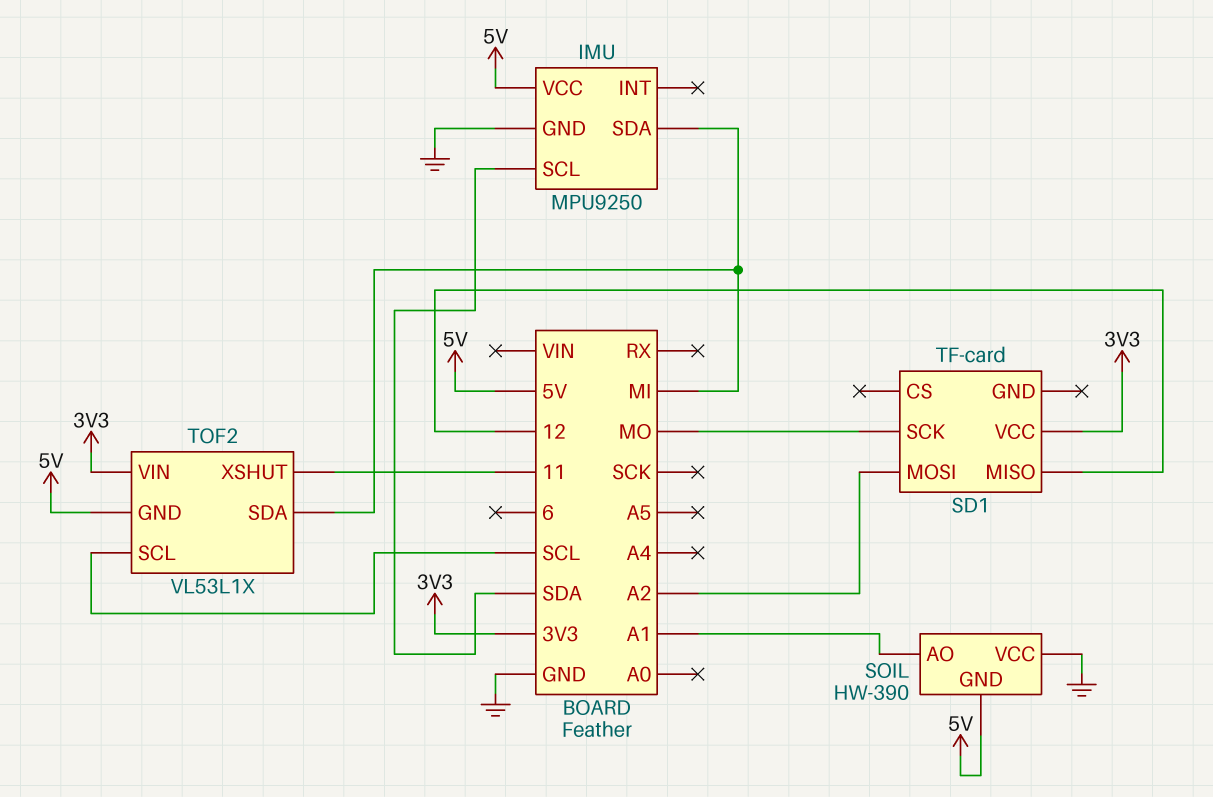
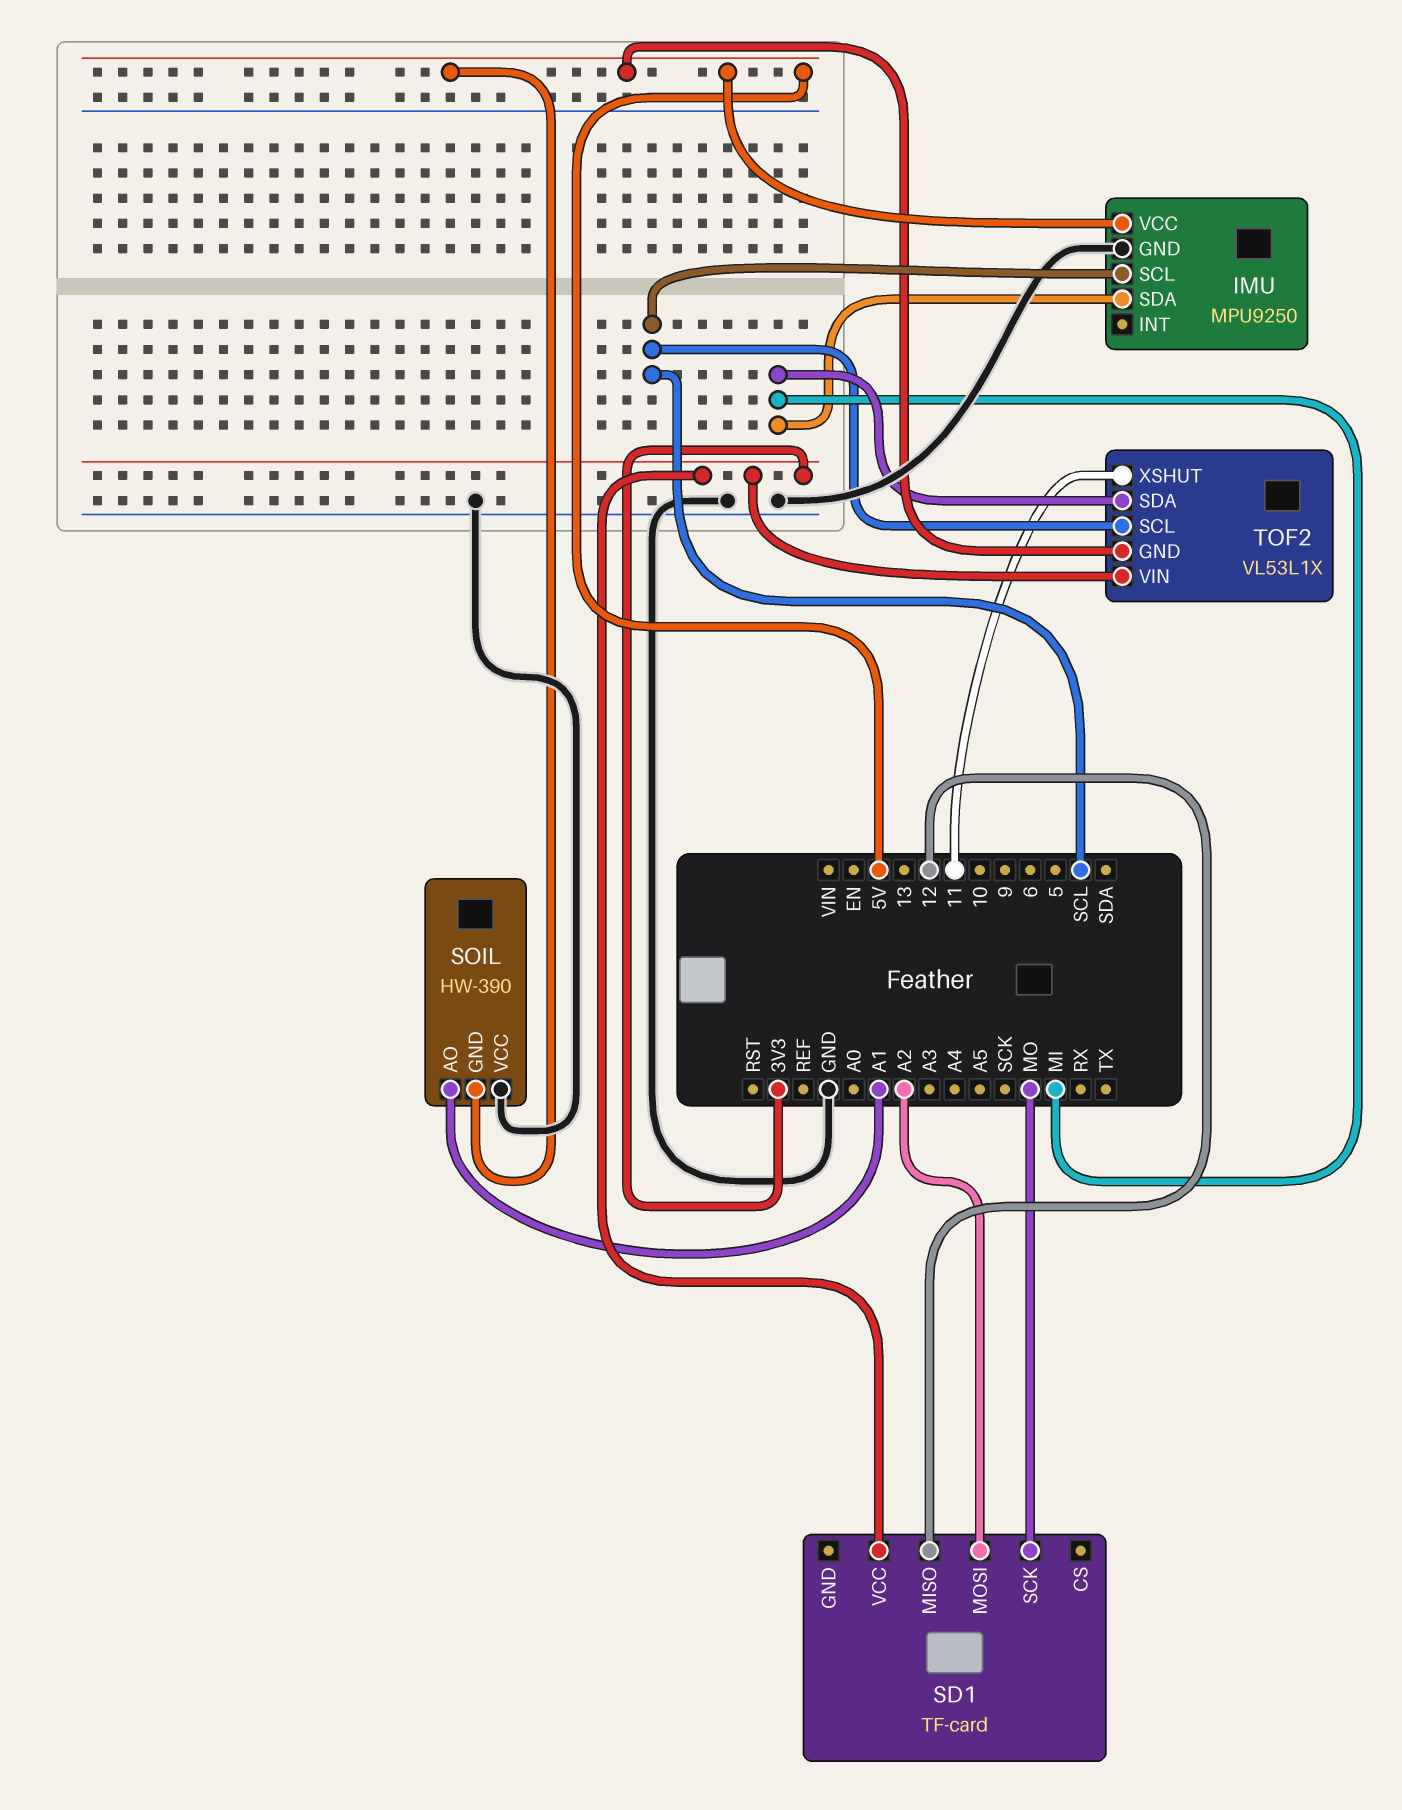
IMU pin SCL: SDA -> SCL

